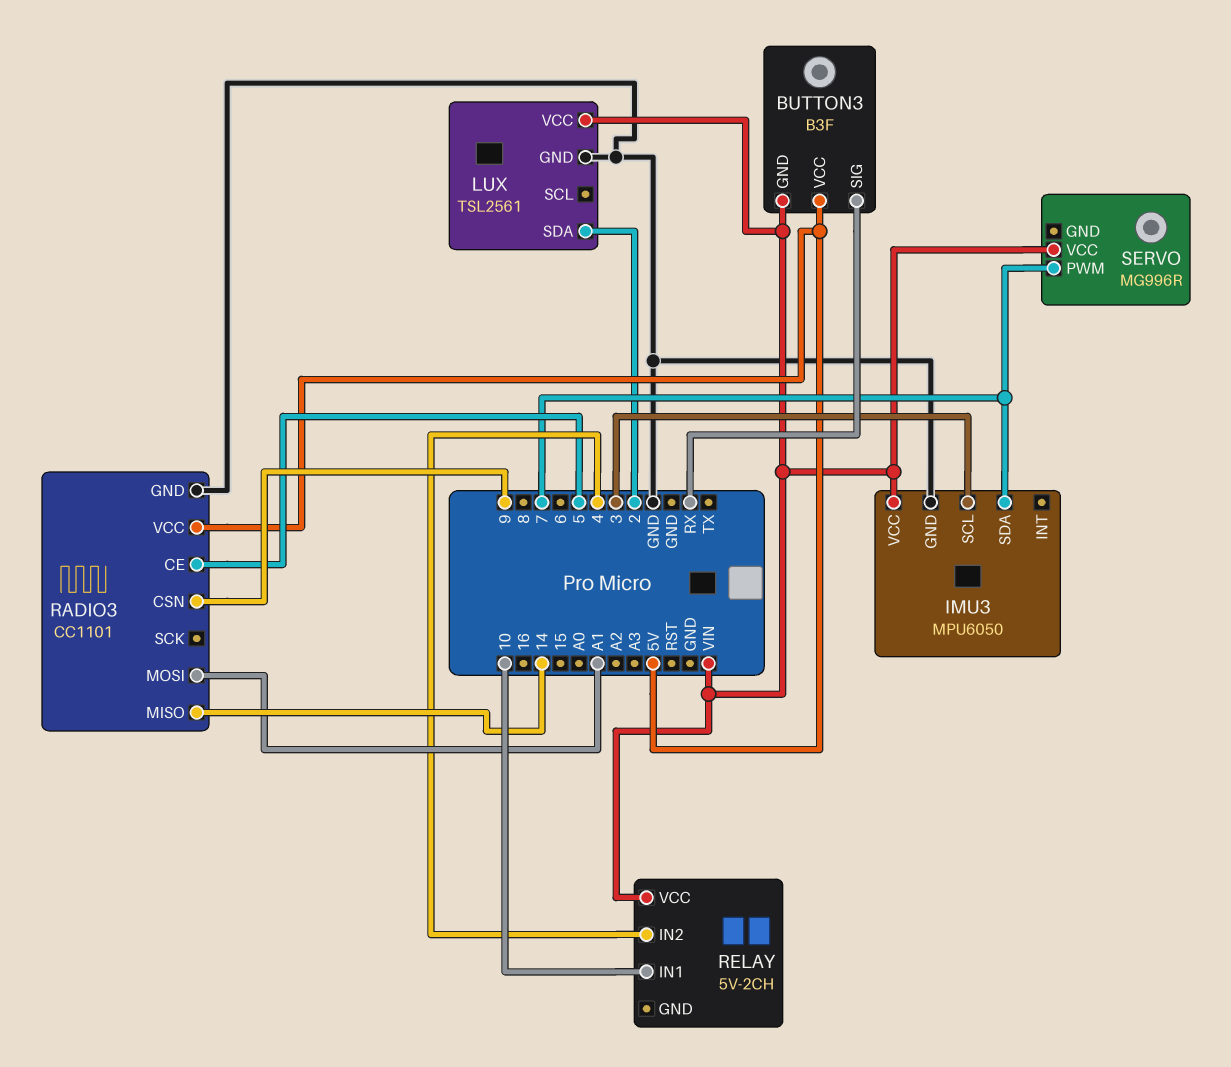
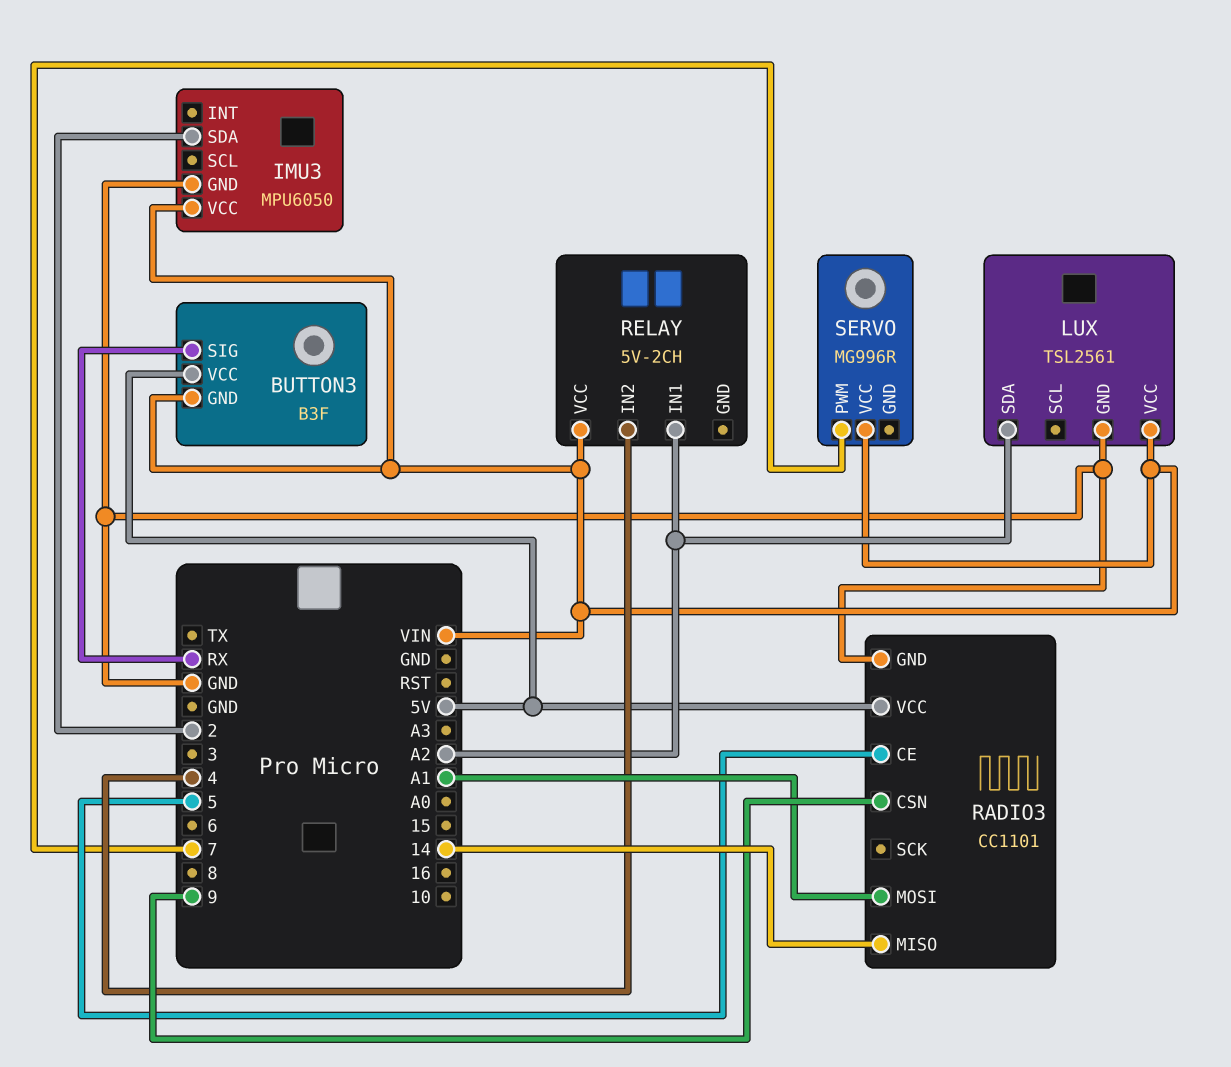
IMU3 pin SCL: 3 -> none
IMU3 pin SDA: 7 -> 2
LUX pin SDA: 2 -> A2
RELAY pin IN1: 10 -> A2

